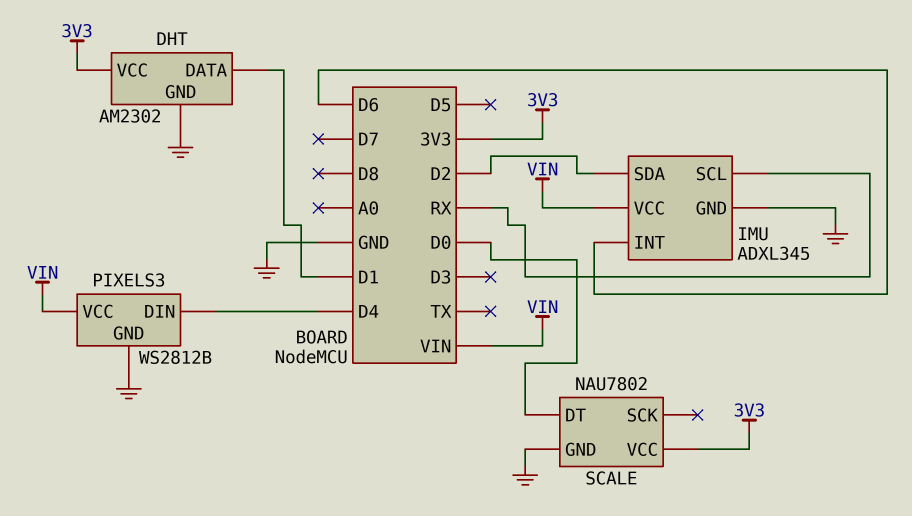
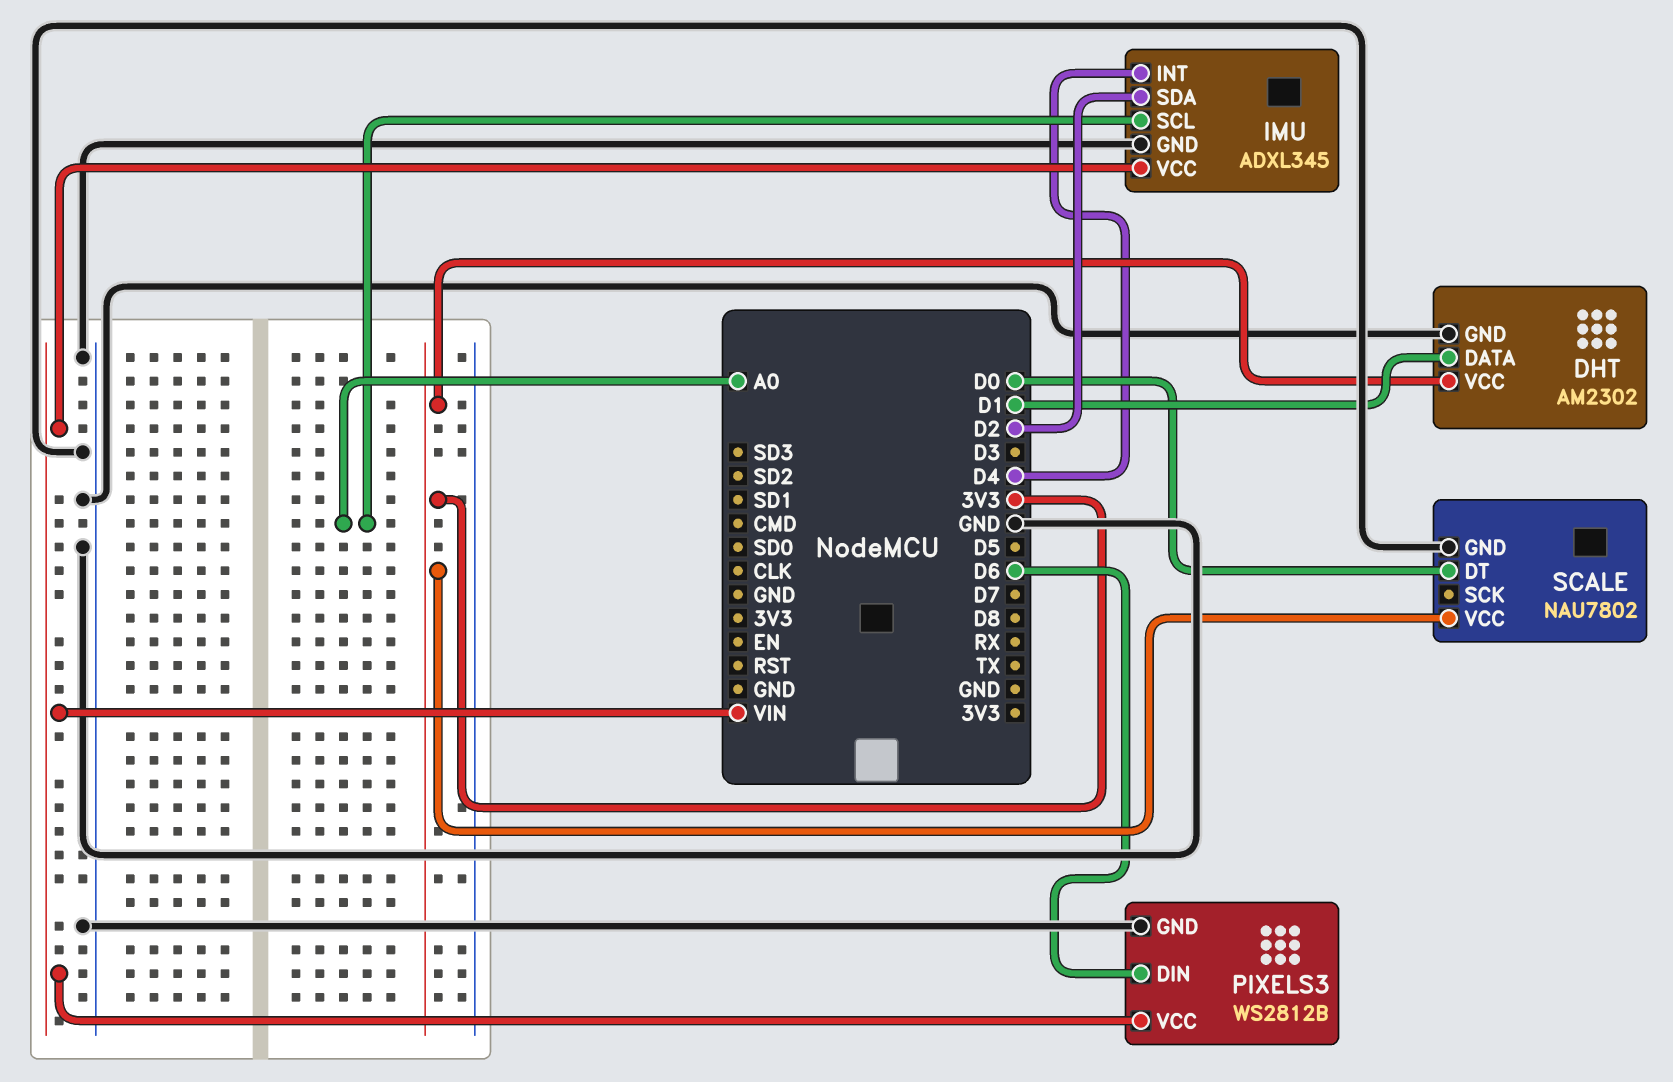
IMU pin INT: D6 -> D4
IMU pin SCL: RX -> A0
PIXELS3 pin DIN: D4 -> D6

